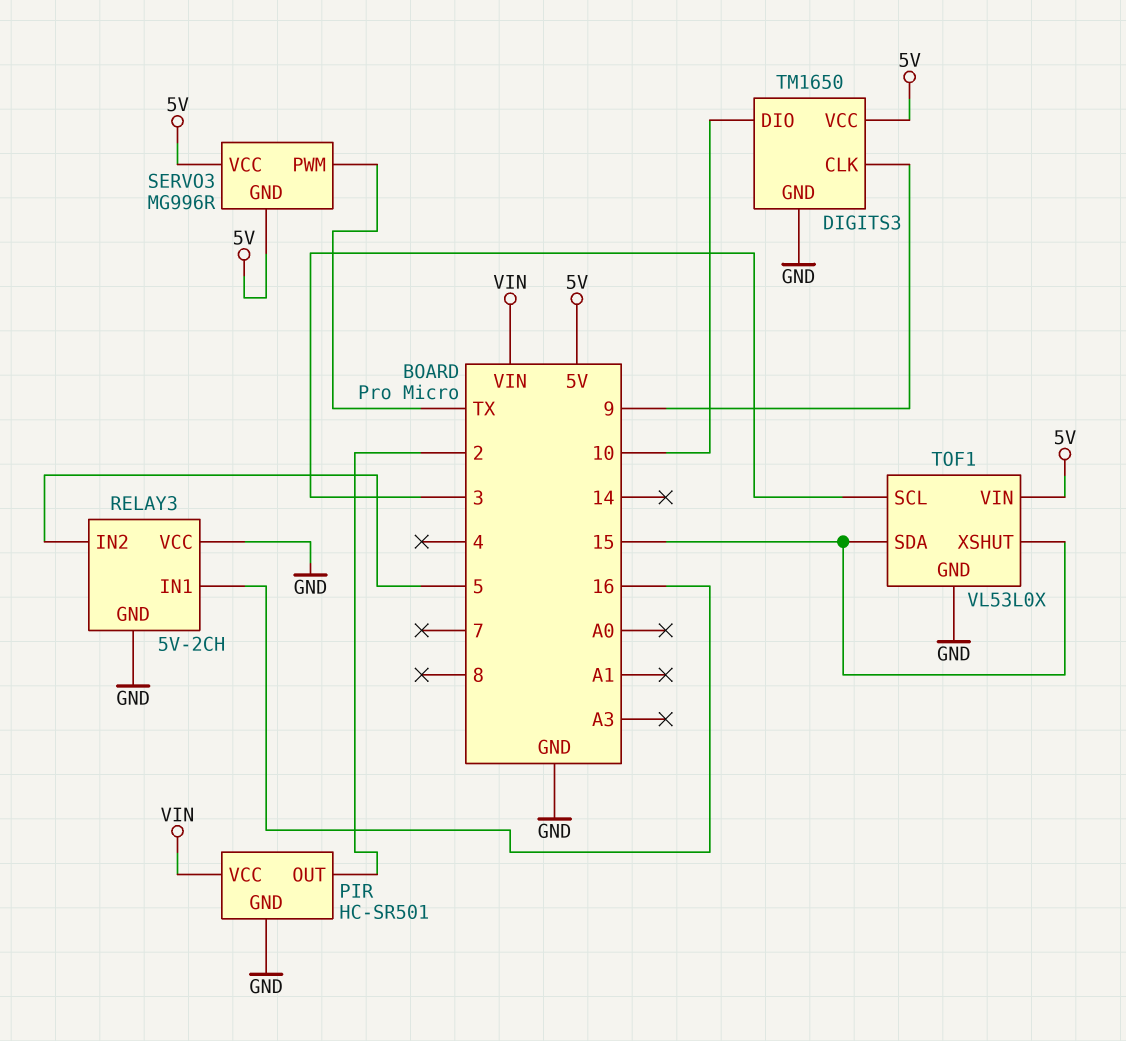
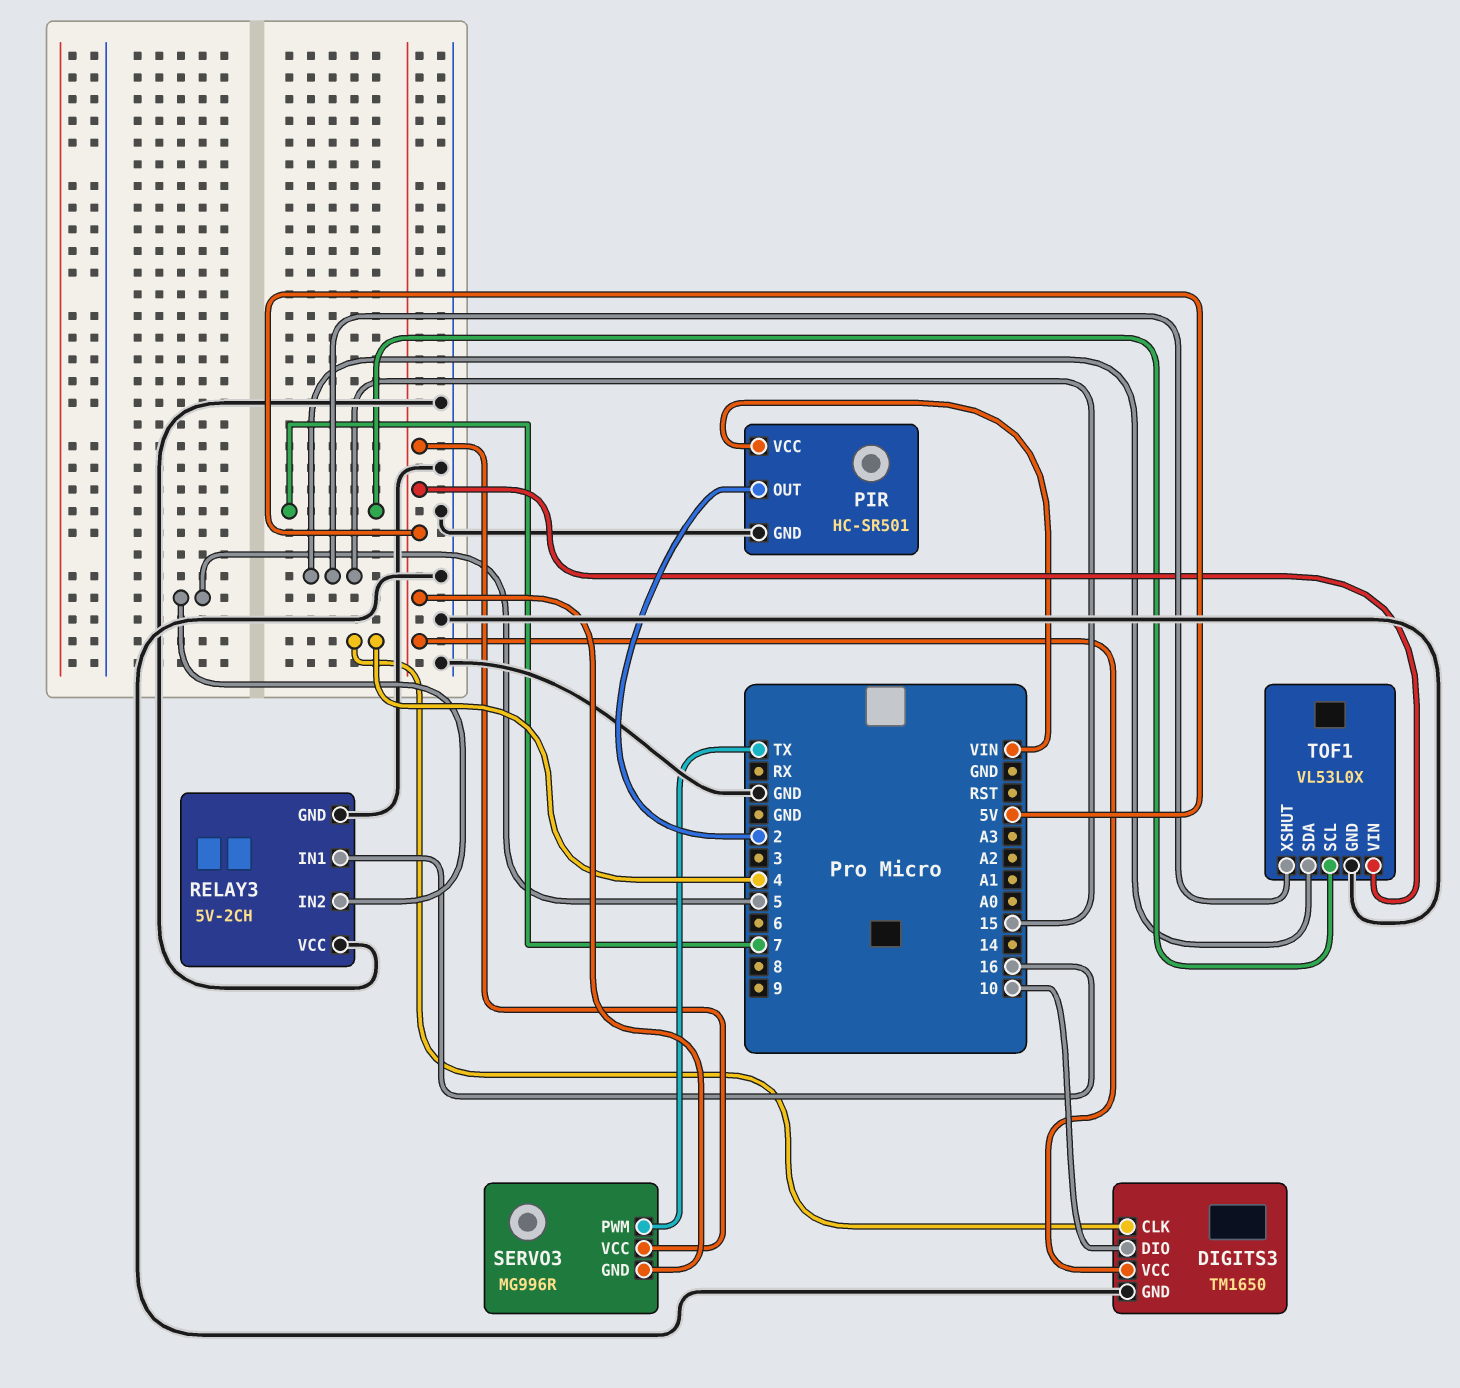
DIGITS3 pin CLK: 9 -> 4
TOF1 pin SCL: 3 -> 7

